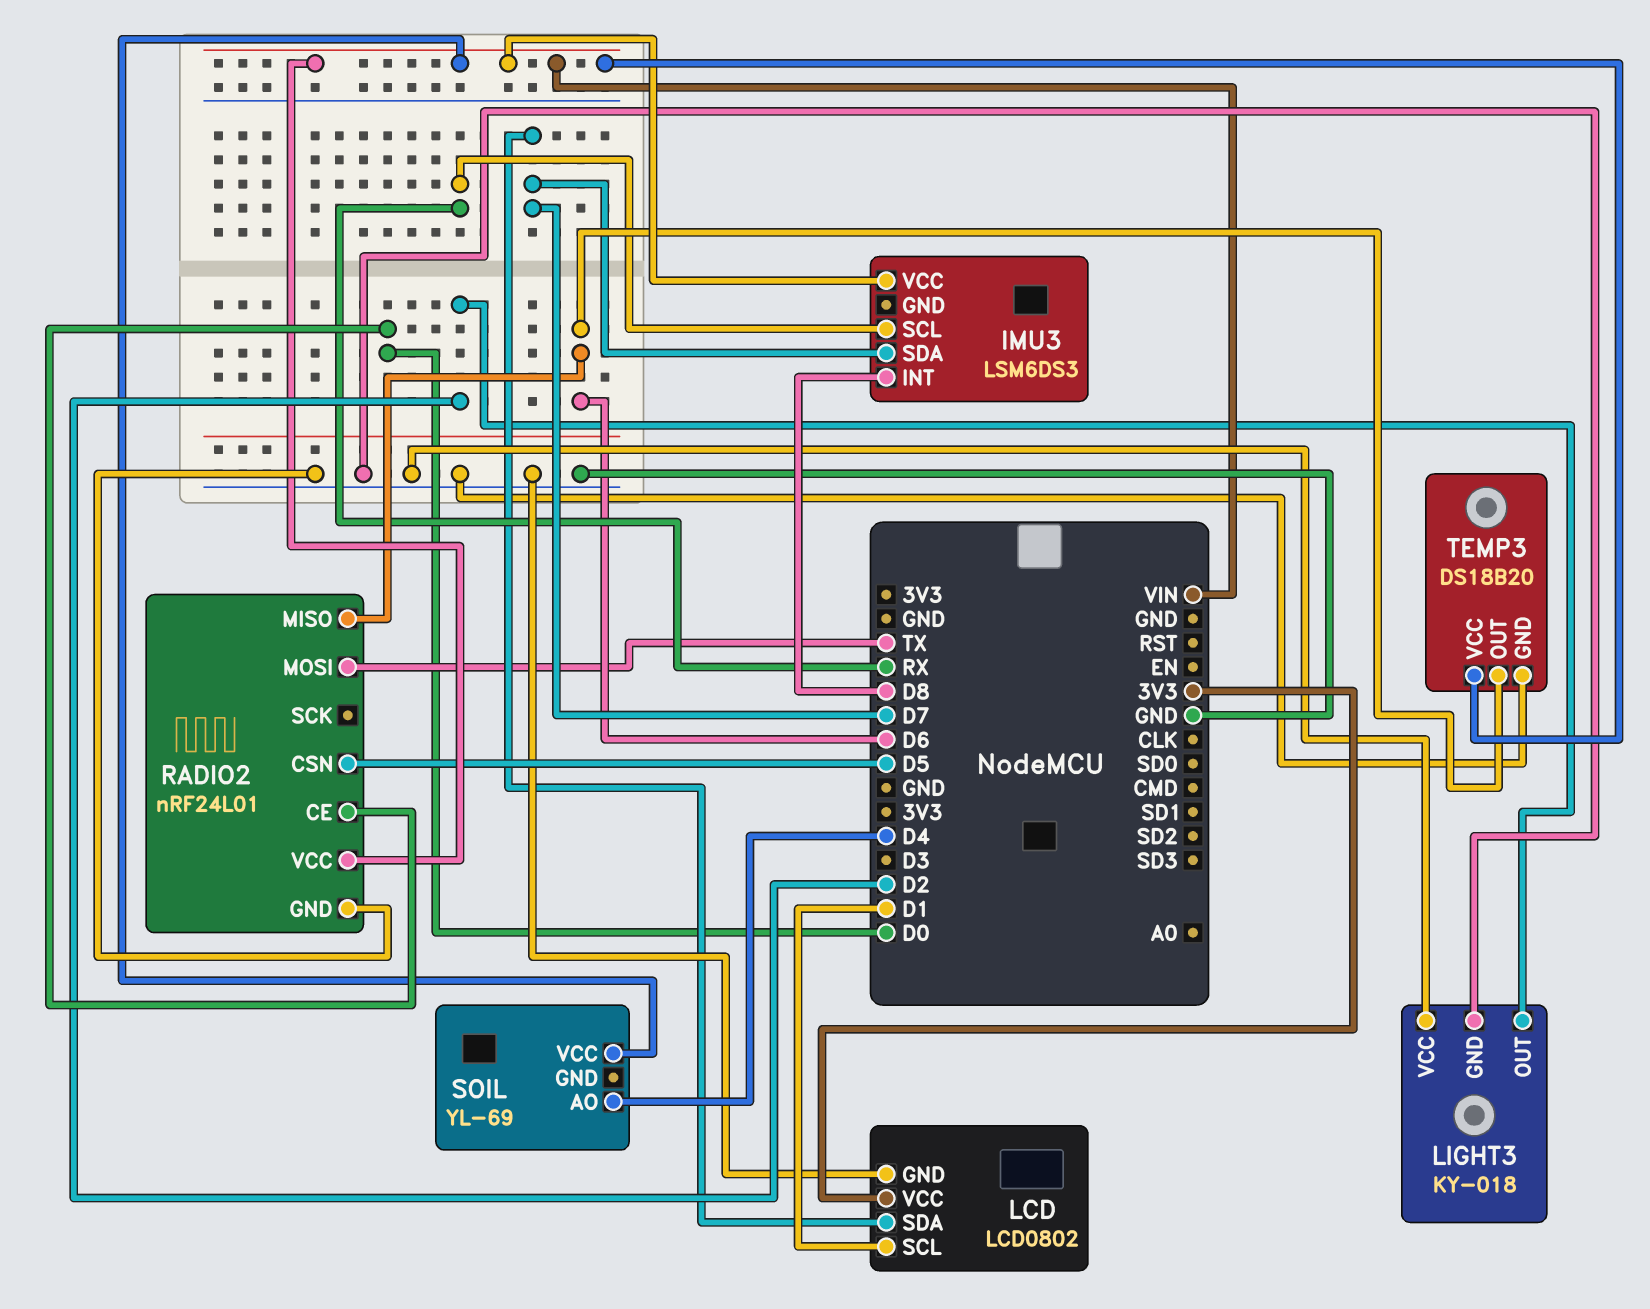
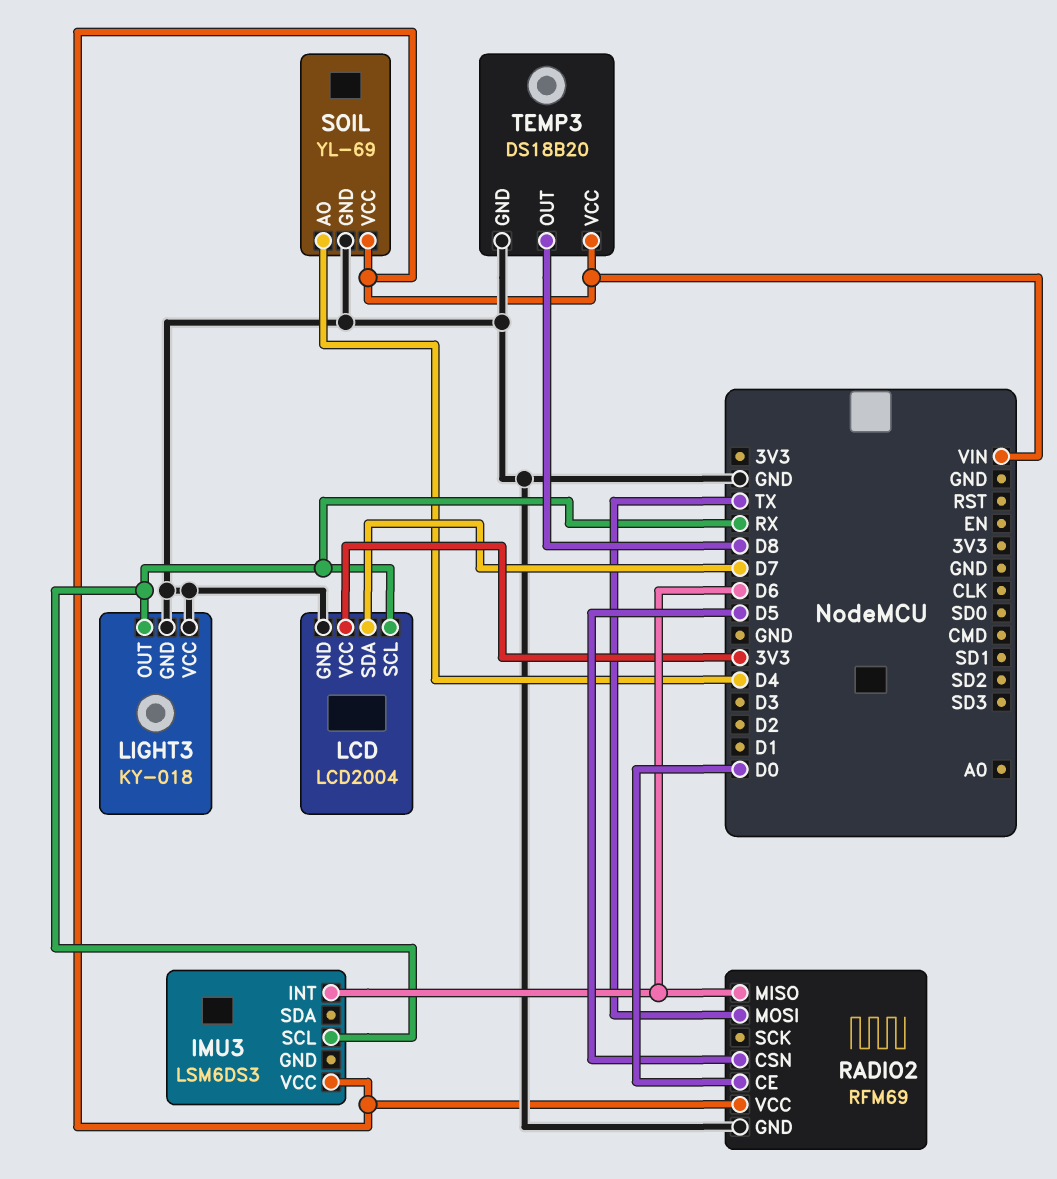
IMU3 pin INT: D8 -> D6
IMU3 pin SDA: D7 -> none
LCD: LCD0802 -> LCD2004
LCD pin SCL: D1 -> RX
LIGHT3 pin OUT: D2 -> RX
RADIO2: nRF24L01 -> RFM69
SOIL pin GND: none -> GND
TEMP3 pin OUT: D6 -> D8

